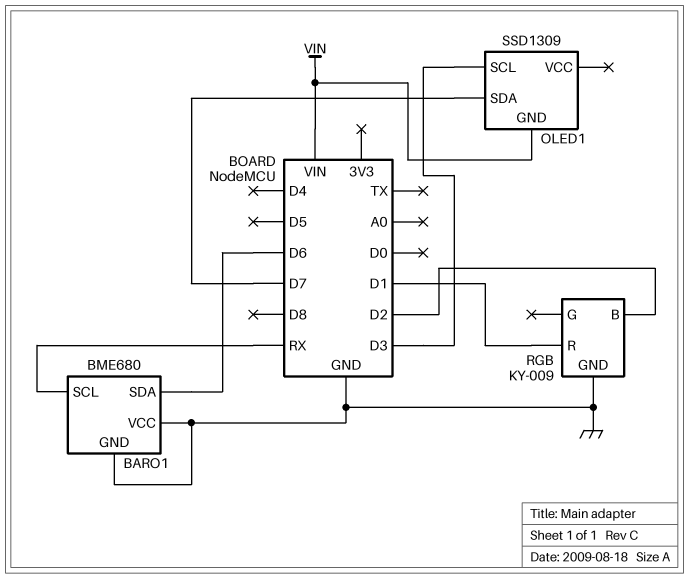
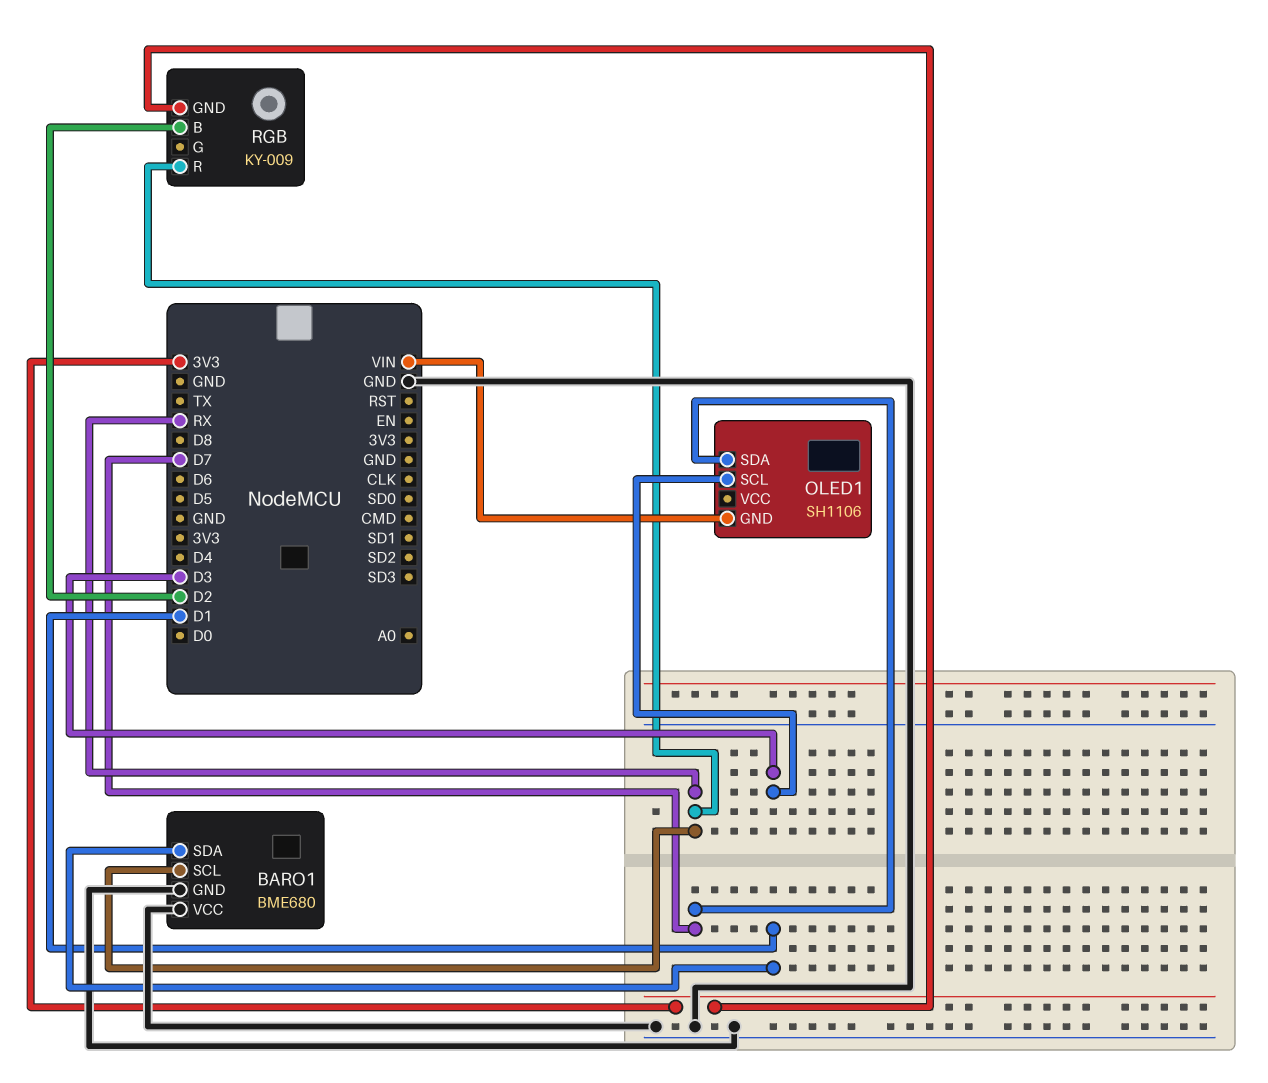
BARO1 pin SDA: D6 -> D1
OLED1: SSD1309 -> SH1106
RGB pin GND: GND -> 3V3
RGB pin R: D1 -> RX

